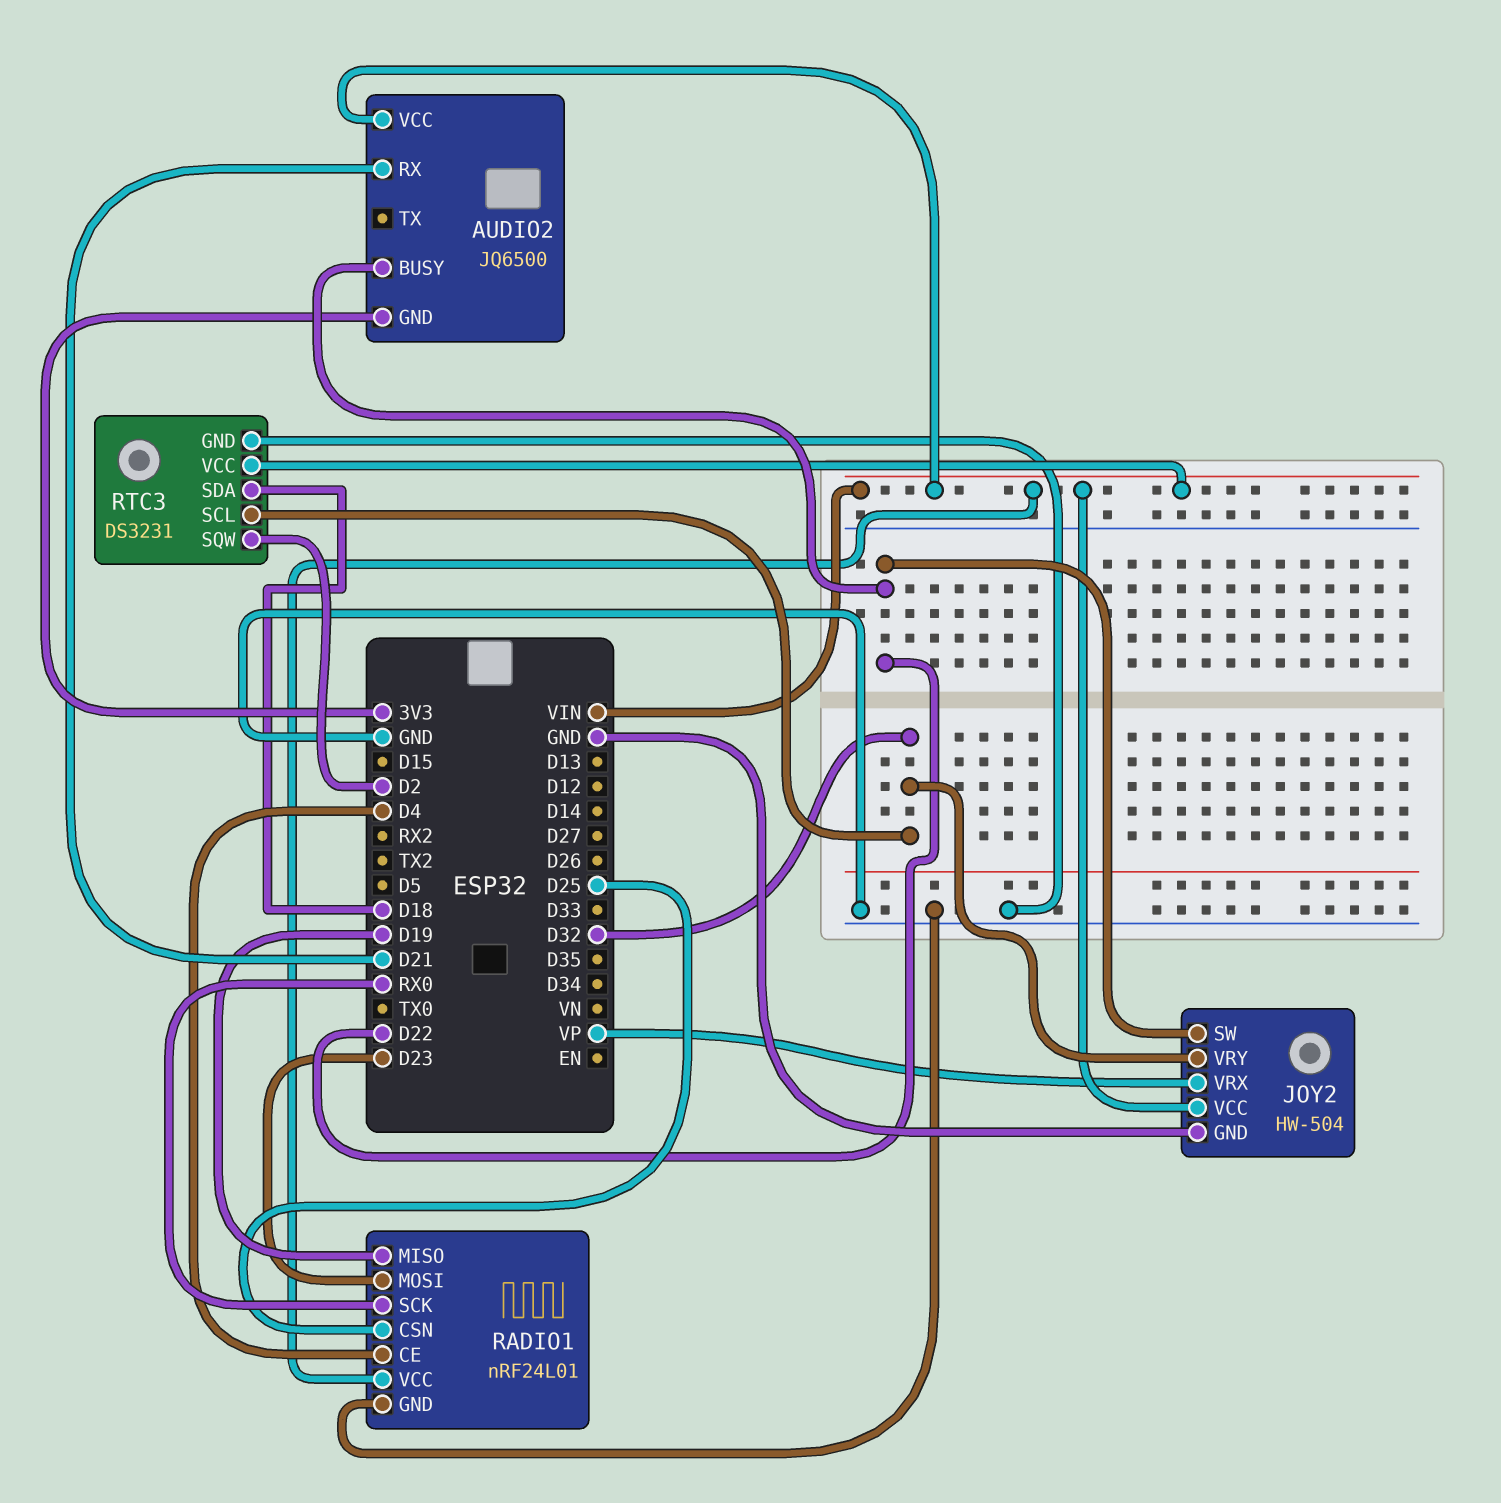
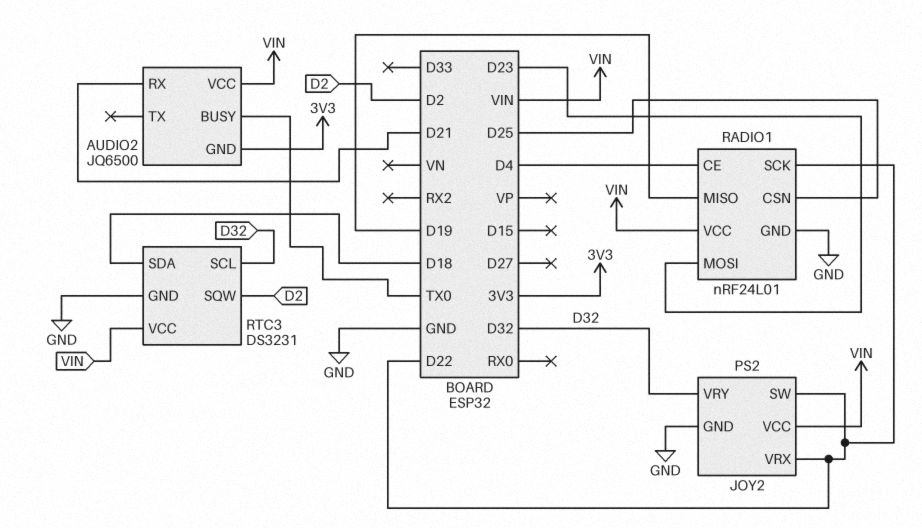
AUDIO2 pin BUSY: D22 -> TX0
JOY2: HW-504 -> PS2
JOY2 pin VRX: VP -> D22
RADIO1 pin SCK: RX0 -> D22

